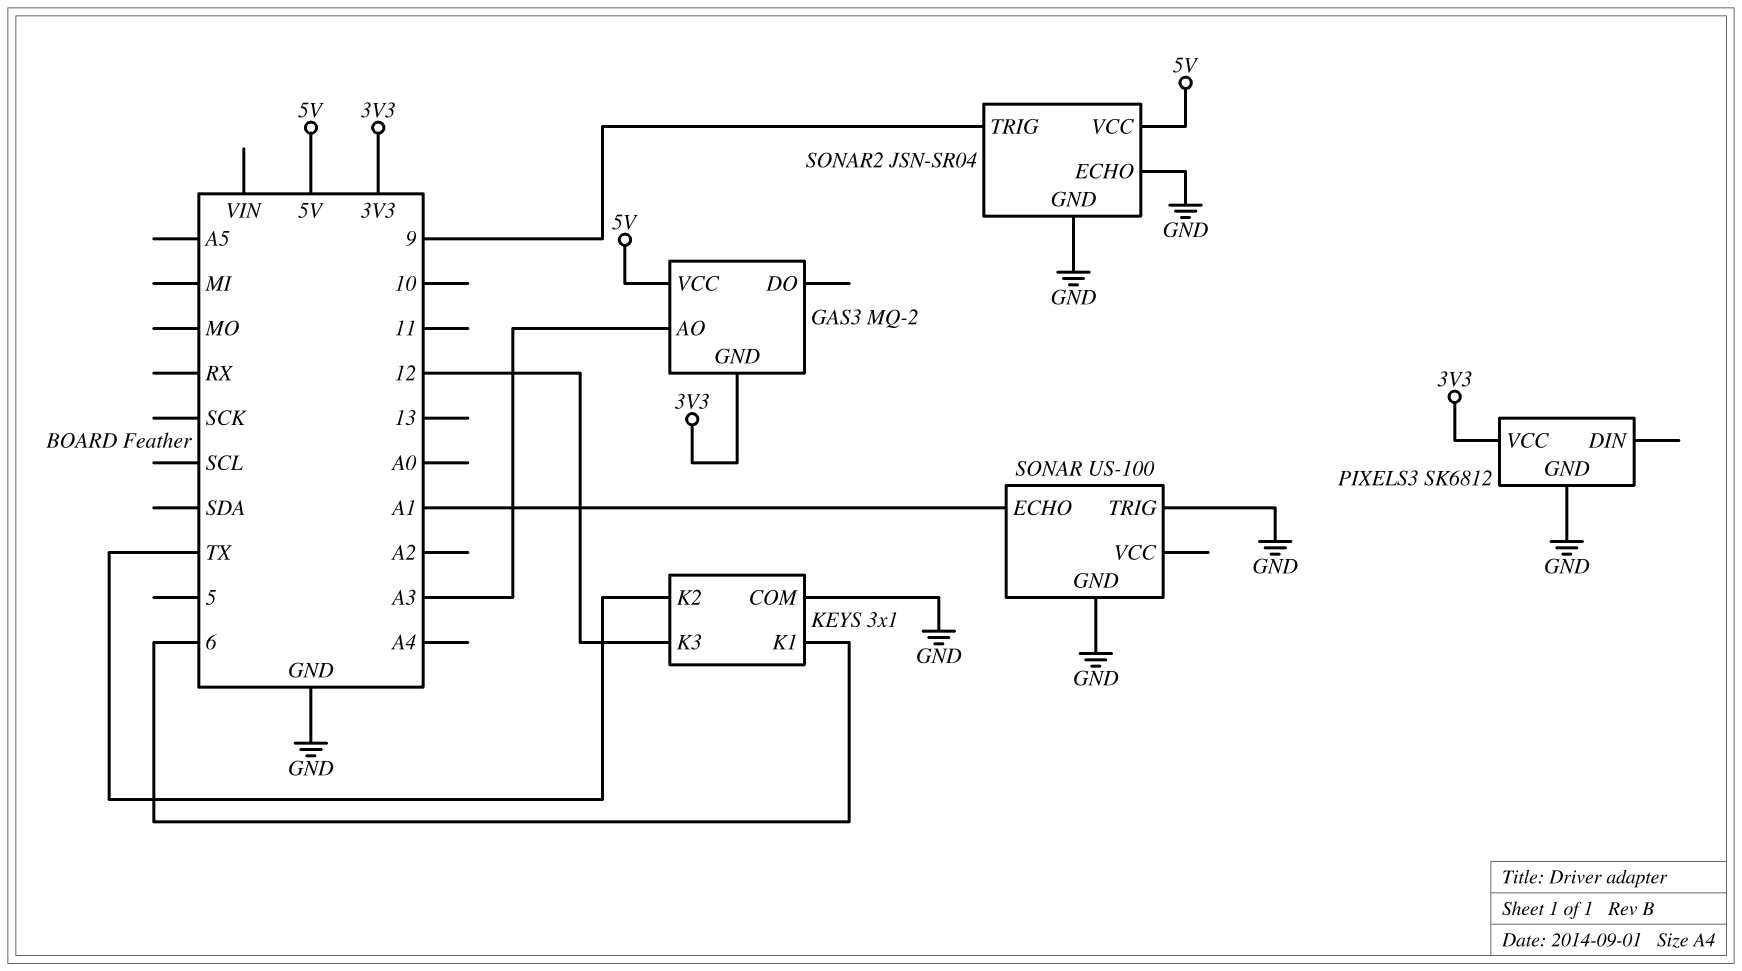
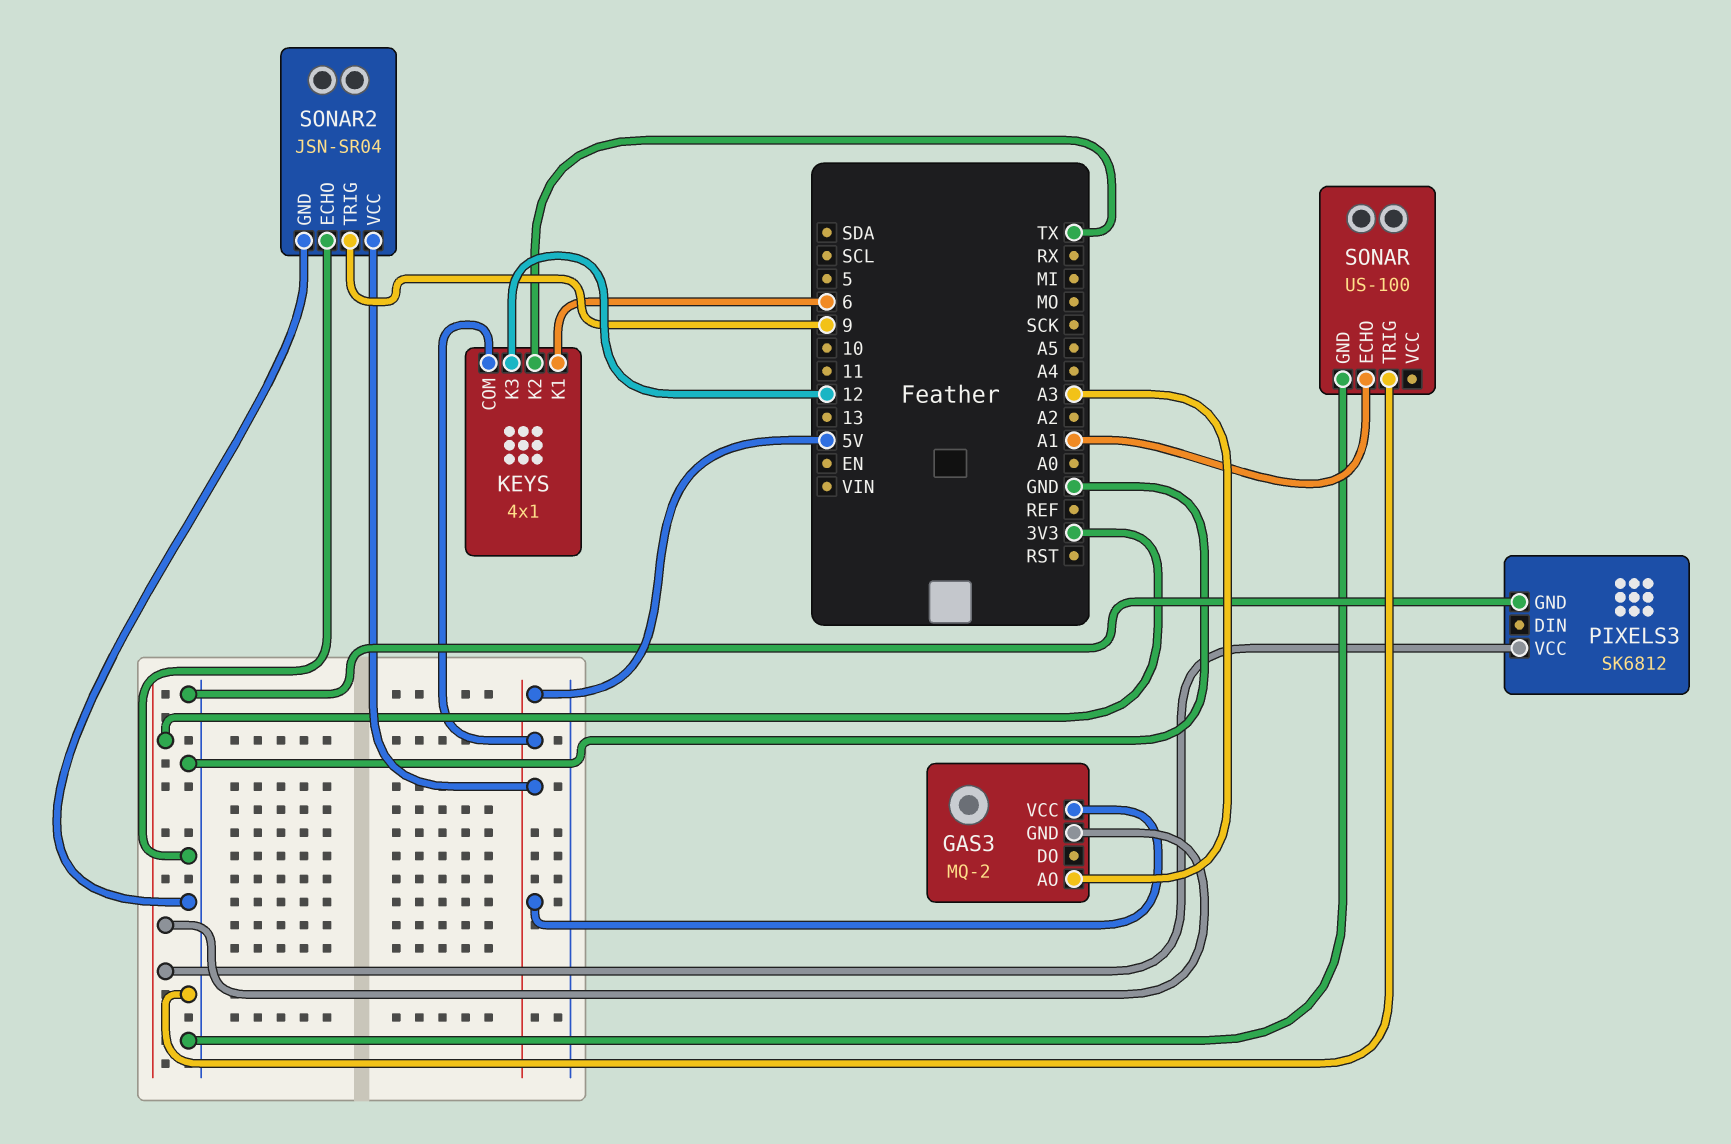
KEYS: 3x1 -> 4x1
KEYS pin COM: GND -> 5V

